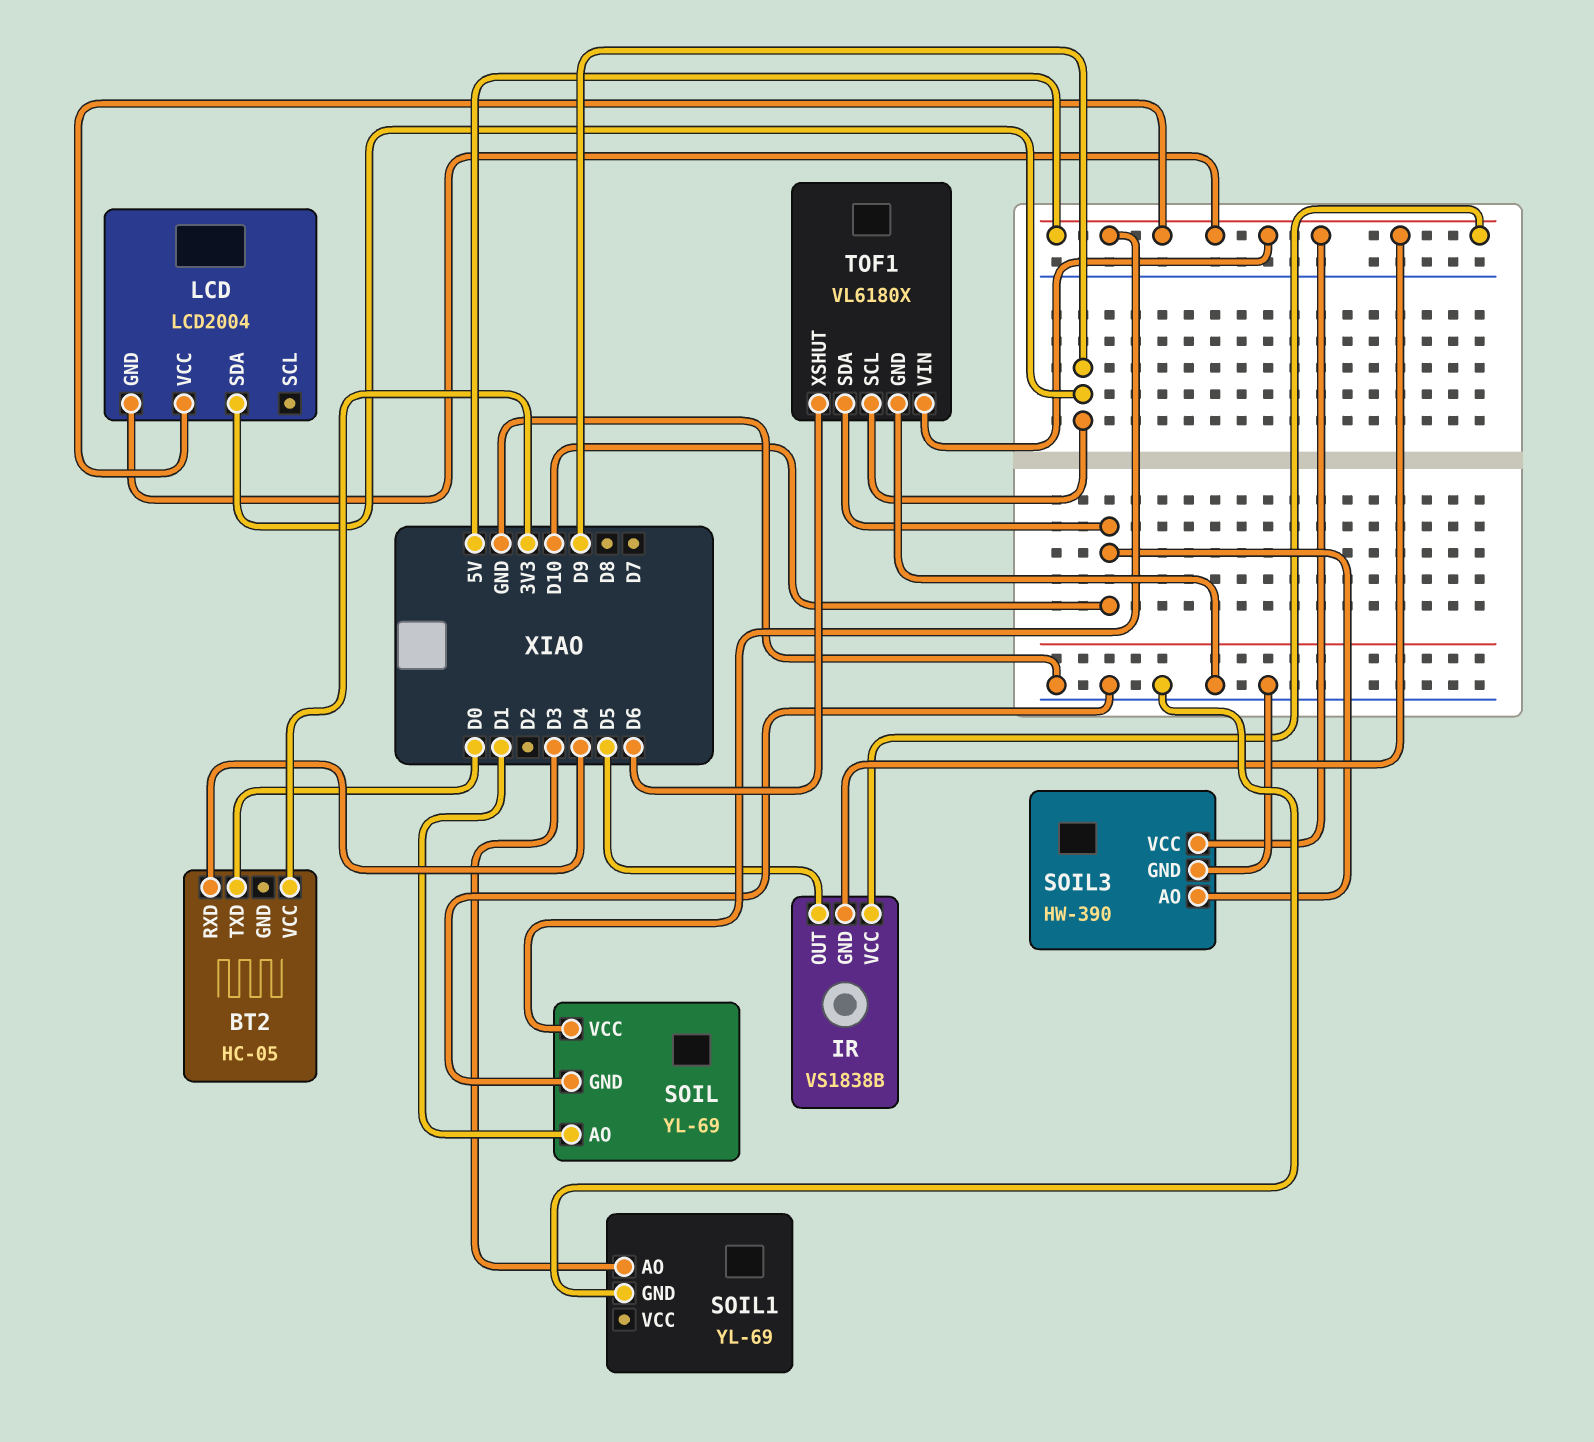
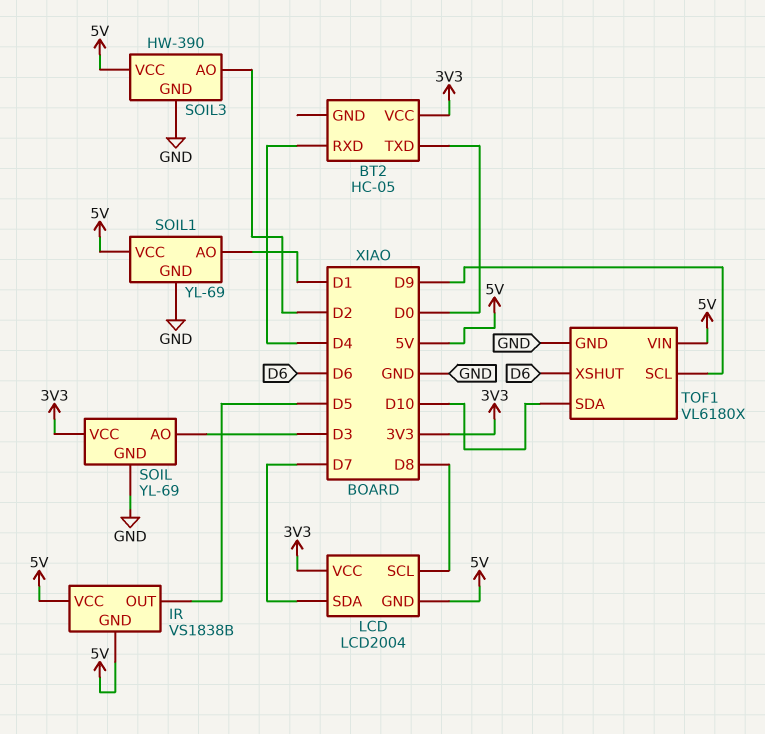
LCD pin SCL: none -> D8
LCD pin SDA: D9 -> D7
LCD pin VCC: 5V -> 3V3
SOIL pin AO: D1 -> D3
SOIL pin VCC: 5V -> 3V3
SOIL1 pin AO: D3 -> D1
SOIL1 pin VCC: none -> 5V
SOIL3 pin AO: D10 -> D2

